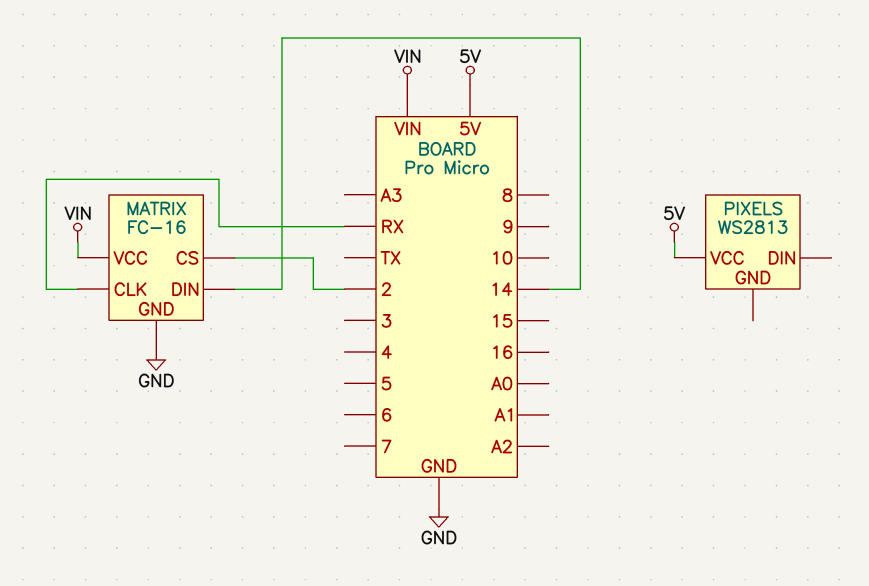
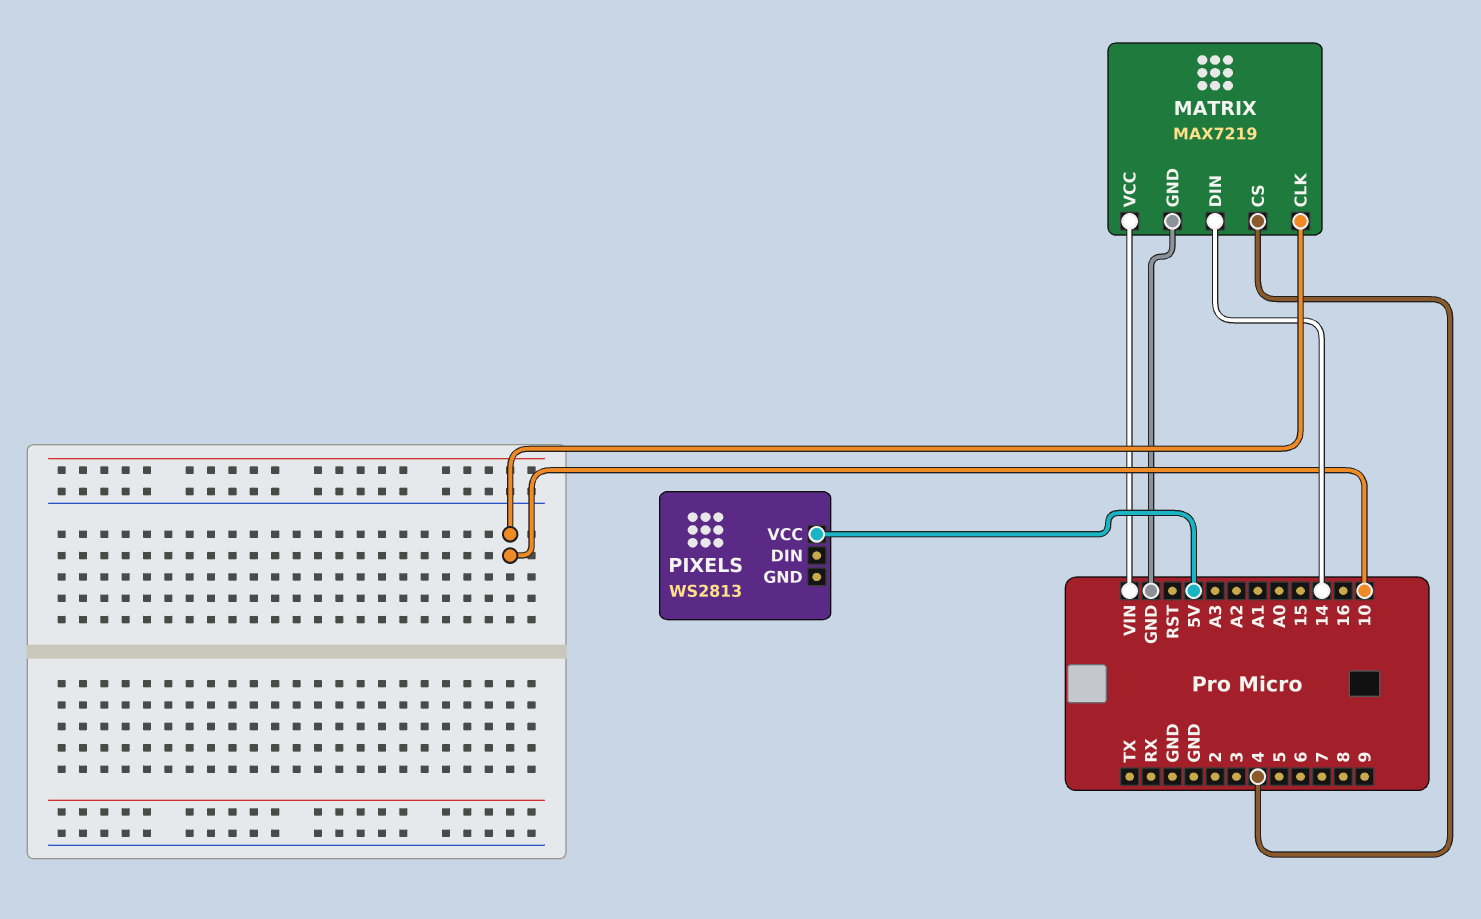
MATRIX: FC-16 -> MAX7219
MATRIX pin CLK: RX -> 10
MATRIX pin CS: 2 -> 4

